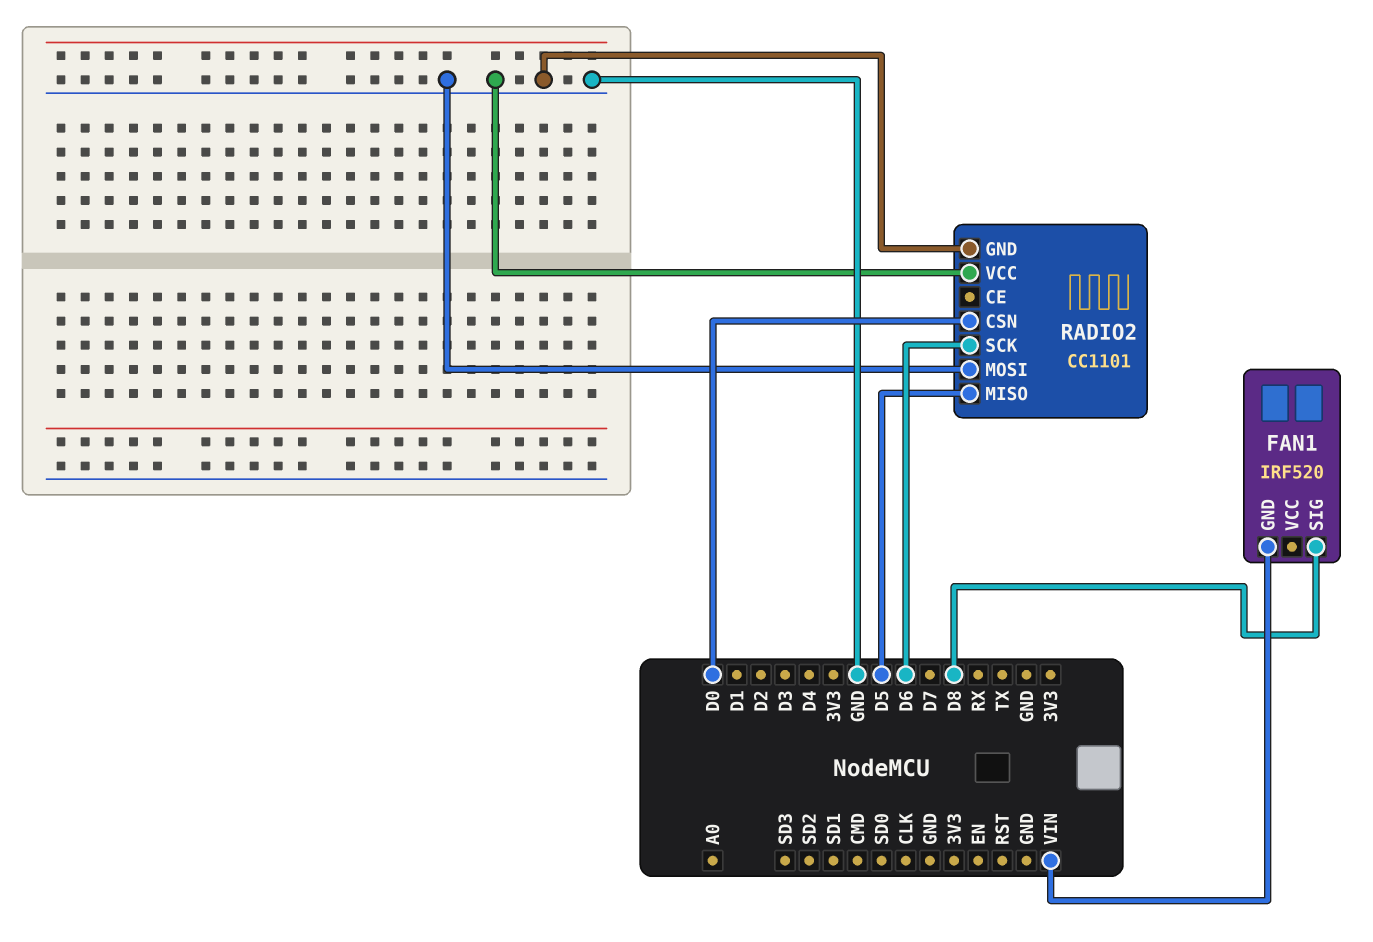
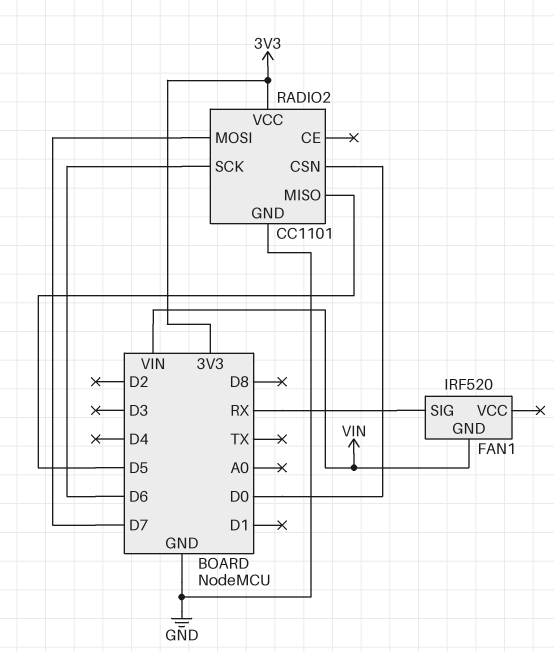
FAN1 pin SIG: D8 -> RX
RADIO2 pin MOSI: GND -> D7
RADIO2 pin VCC: GND -> 3V3

